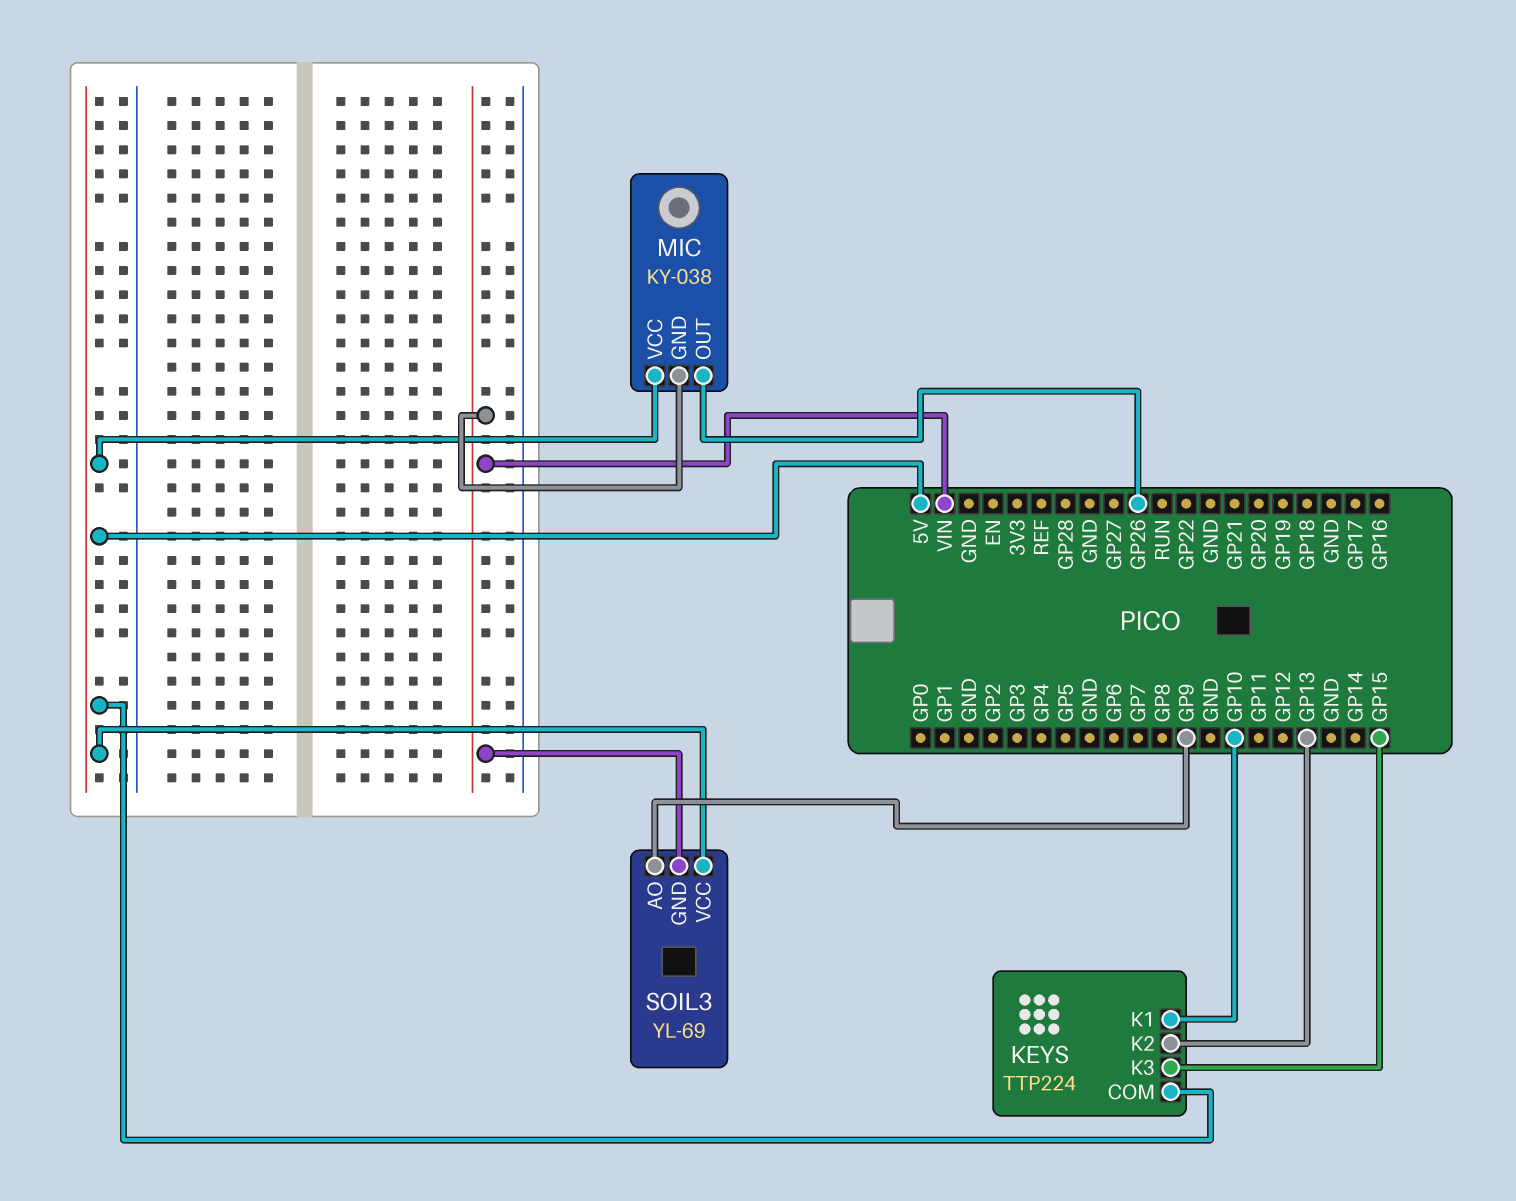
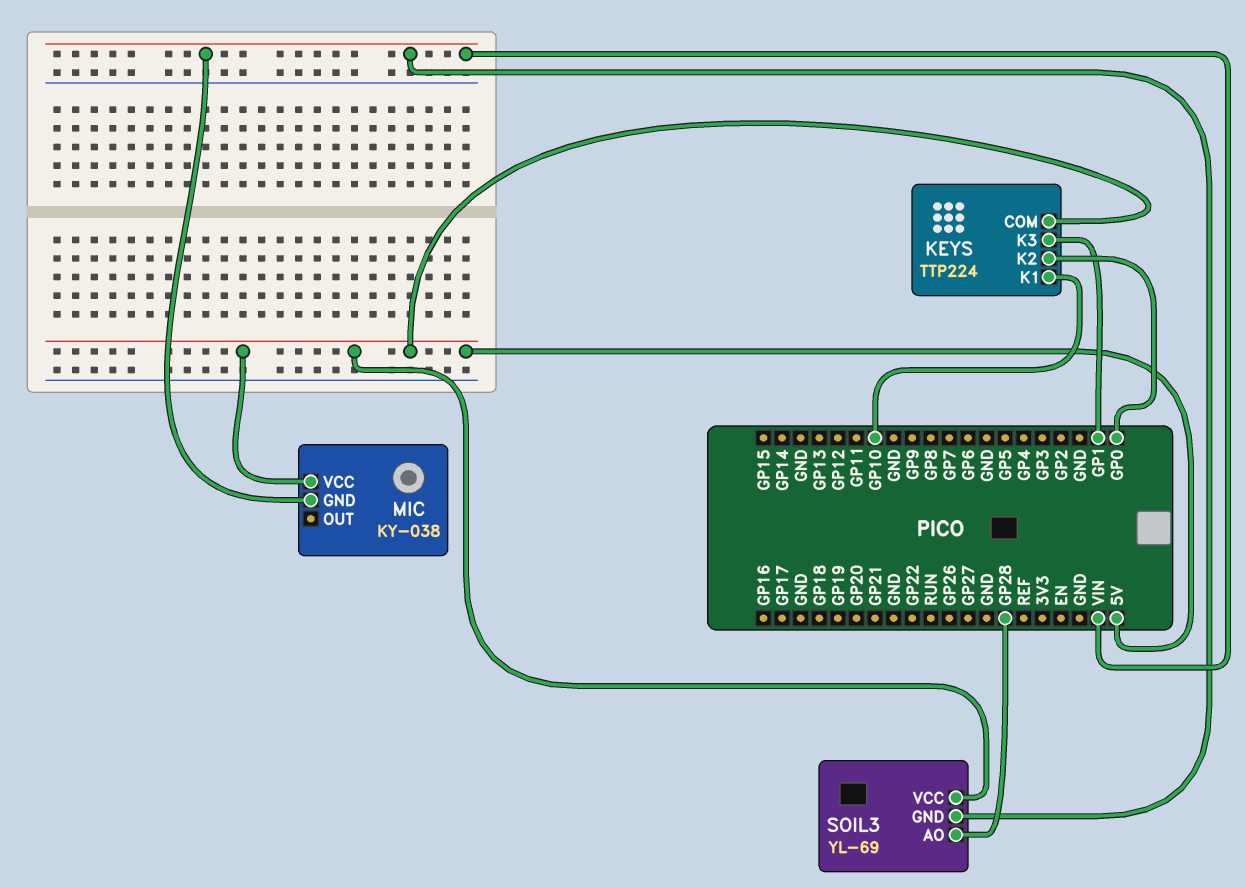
KEYS pin K2: GP13 -> GP0
KEYS pin K3: GP15 -> GP1
MIC pin OUT: GP26 -> none
SOIL3 pin AO: GP9 -> GP28

